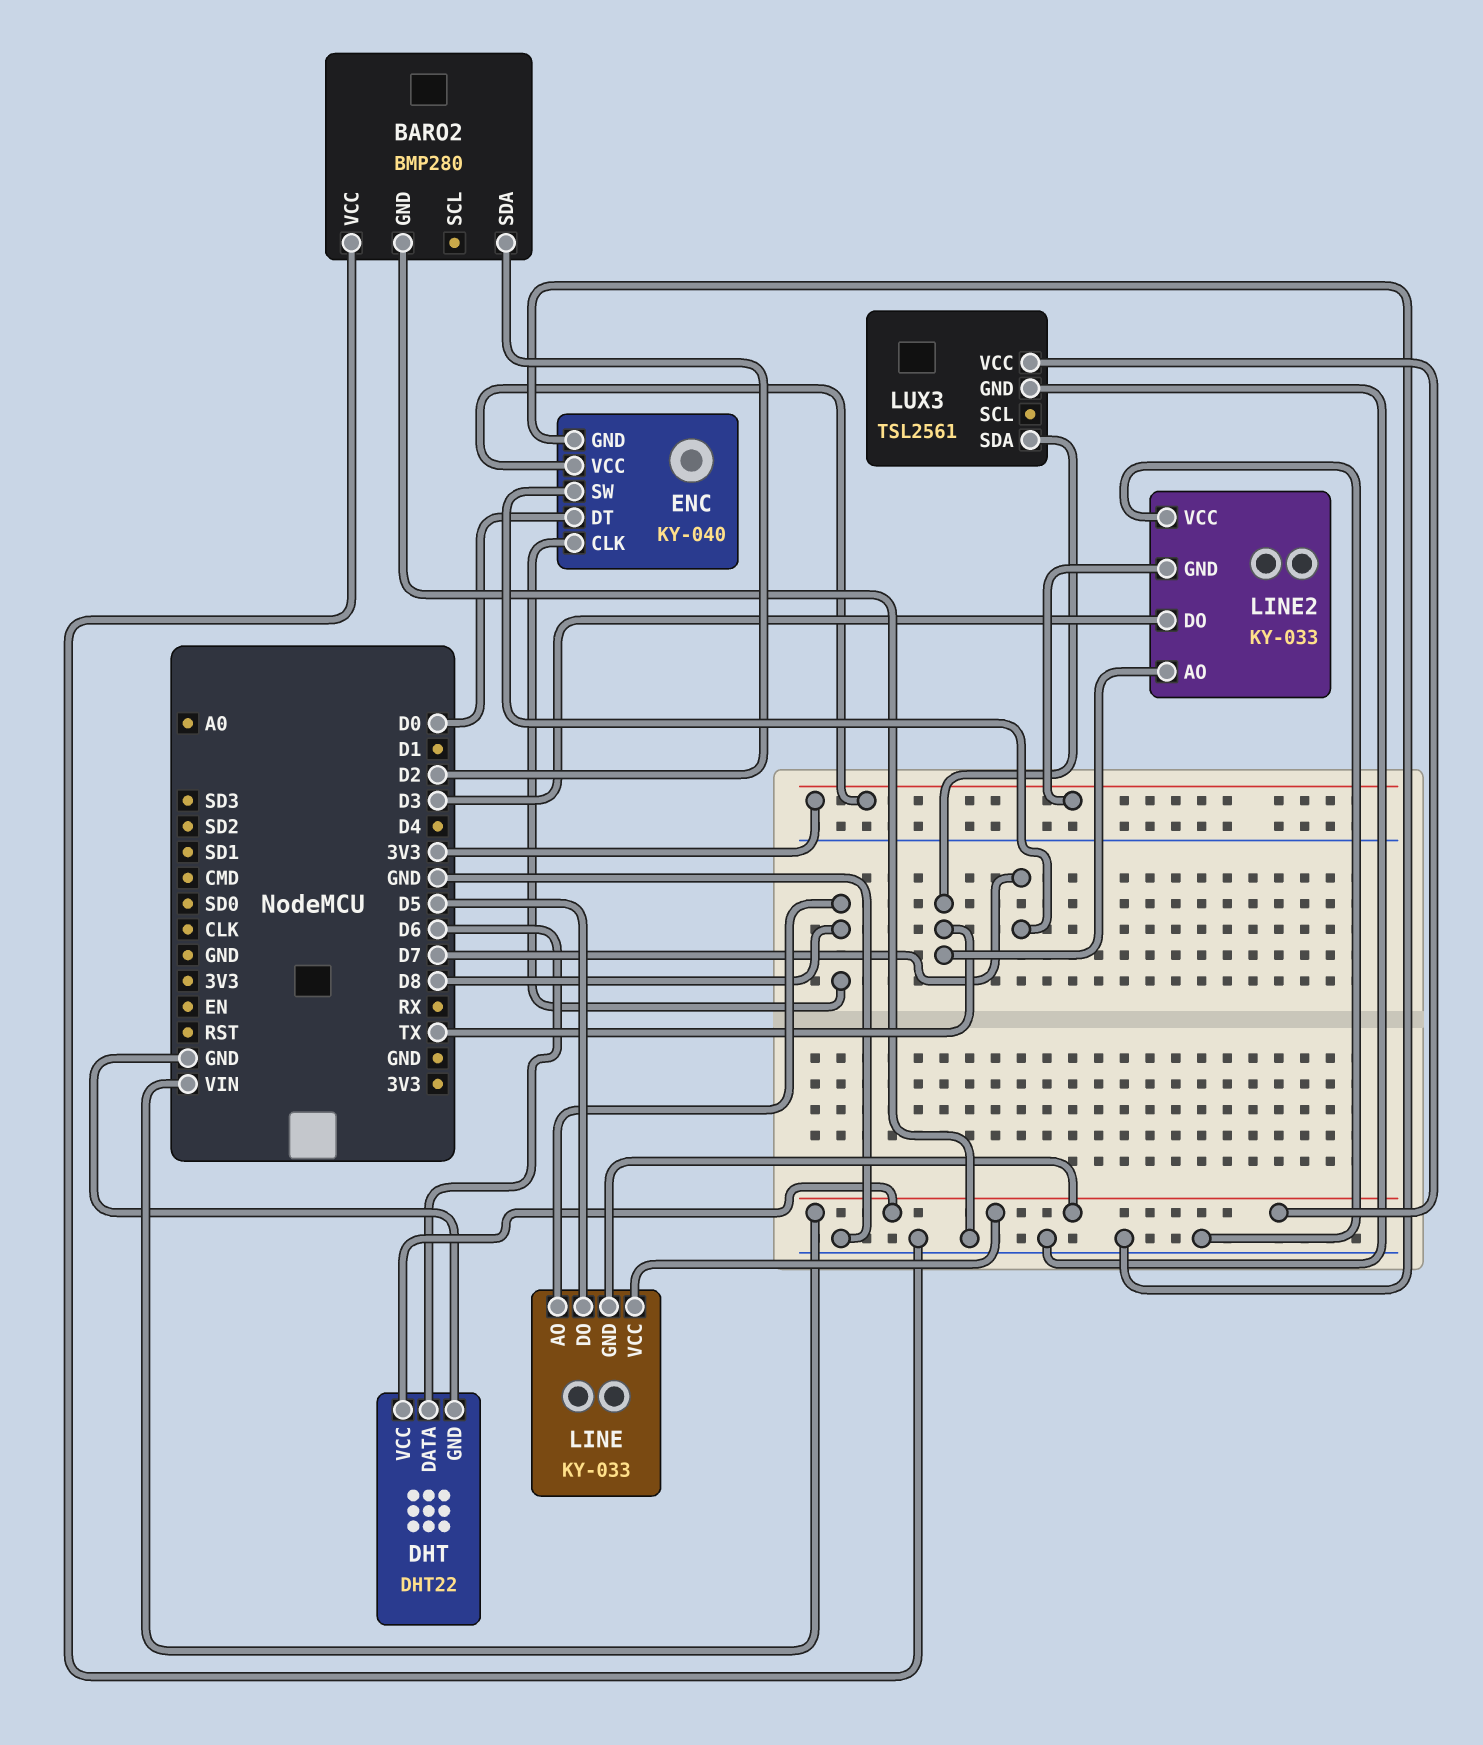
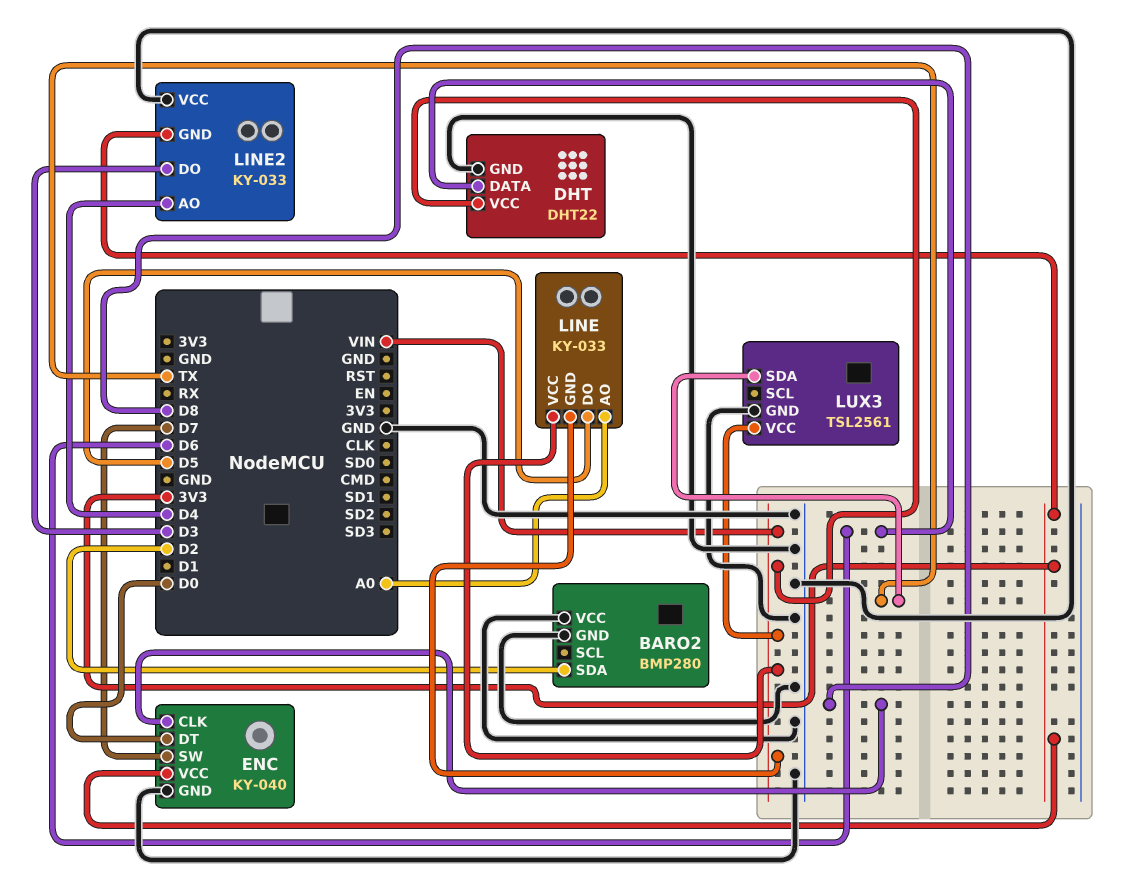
LINE pin AO: D8 -> A0
LINE2 pin AO: TX -> D4

